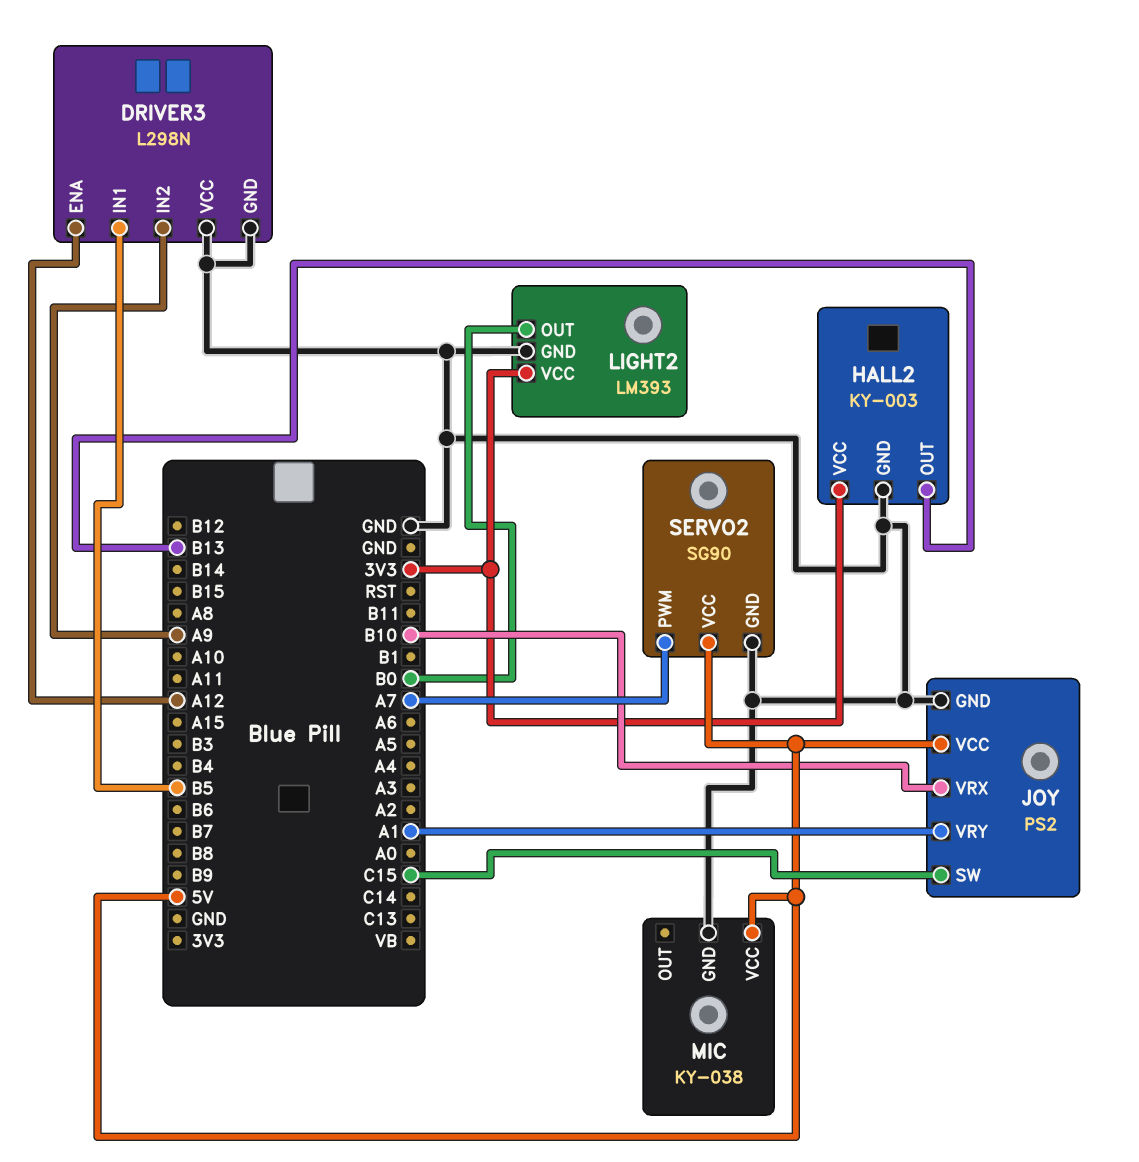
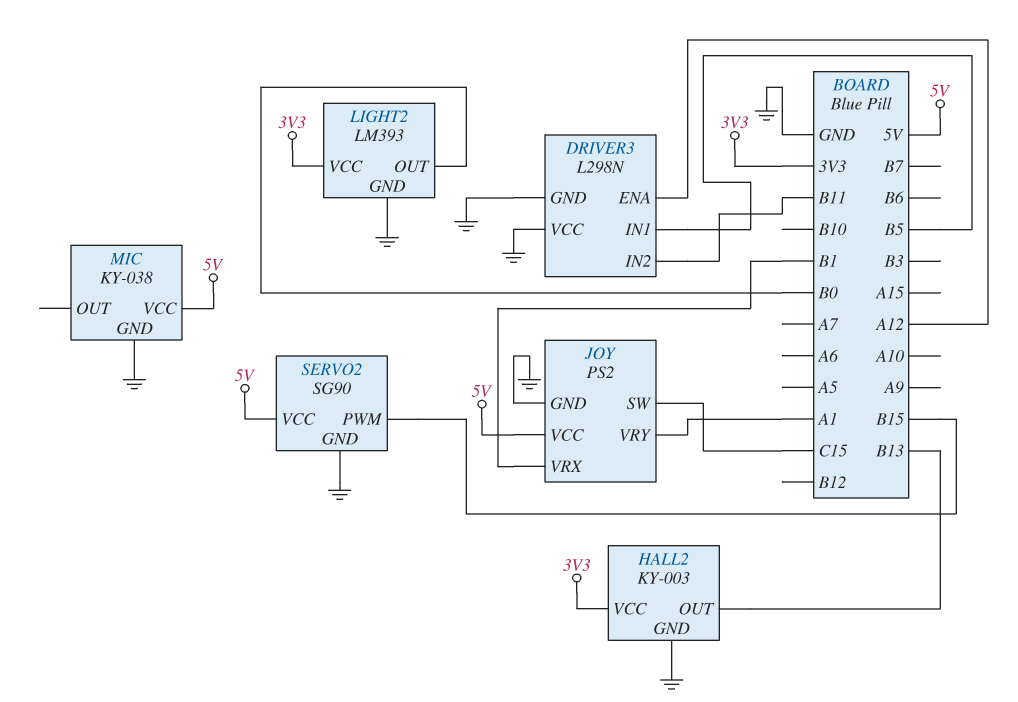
DRIVER3 pin IN2: A9 -> B11
JOY pin VRX: B10 -> B1
SERVO2 pin PWM: A7 -> B15

